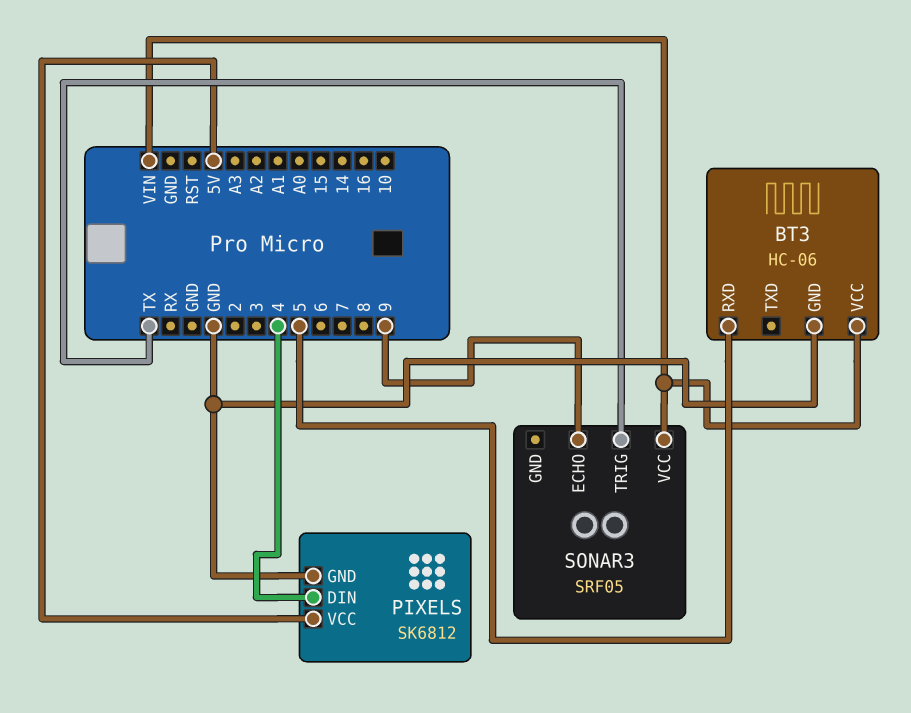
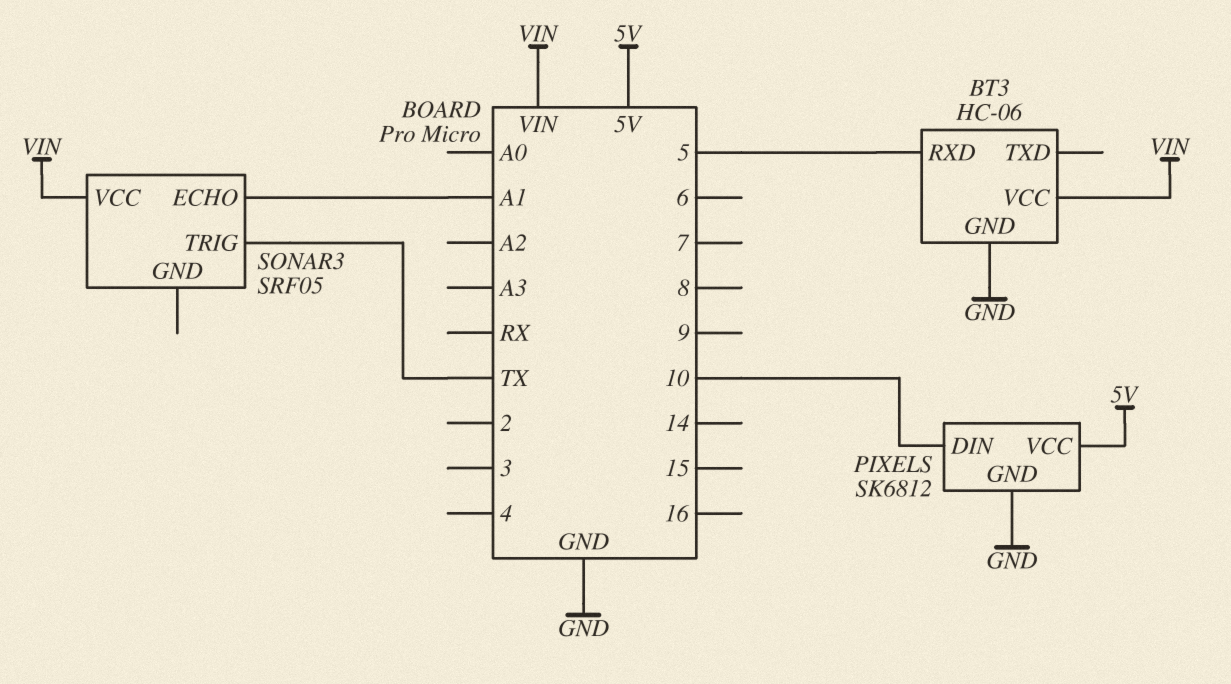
PIXELS pin DIN: 4 -> 10
SONAR3 pin ECHO: 9 -> A1

